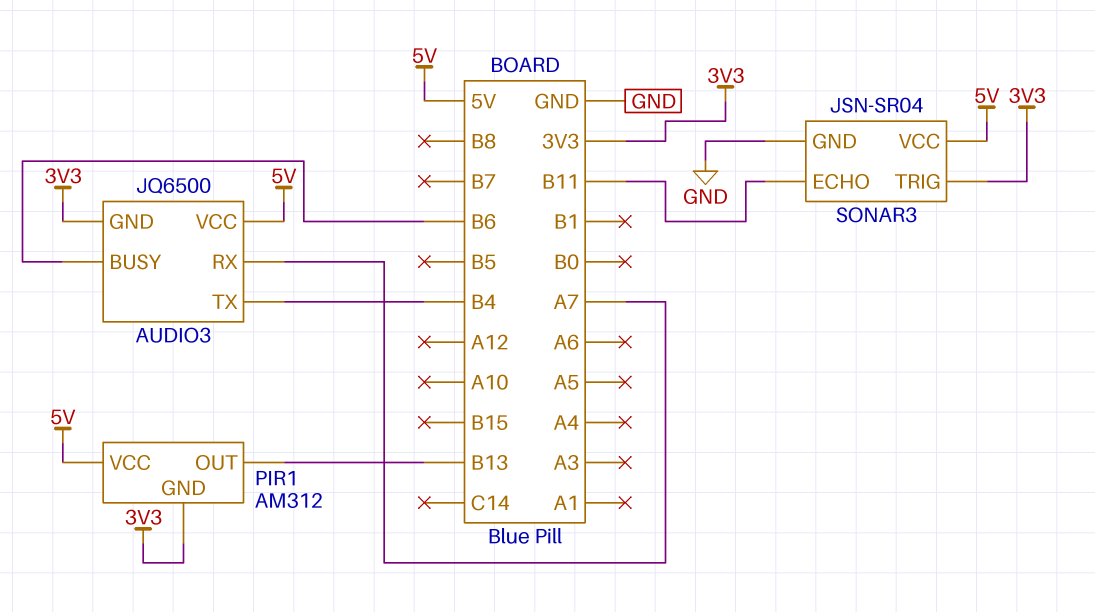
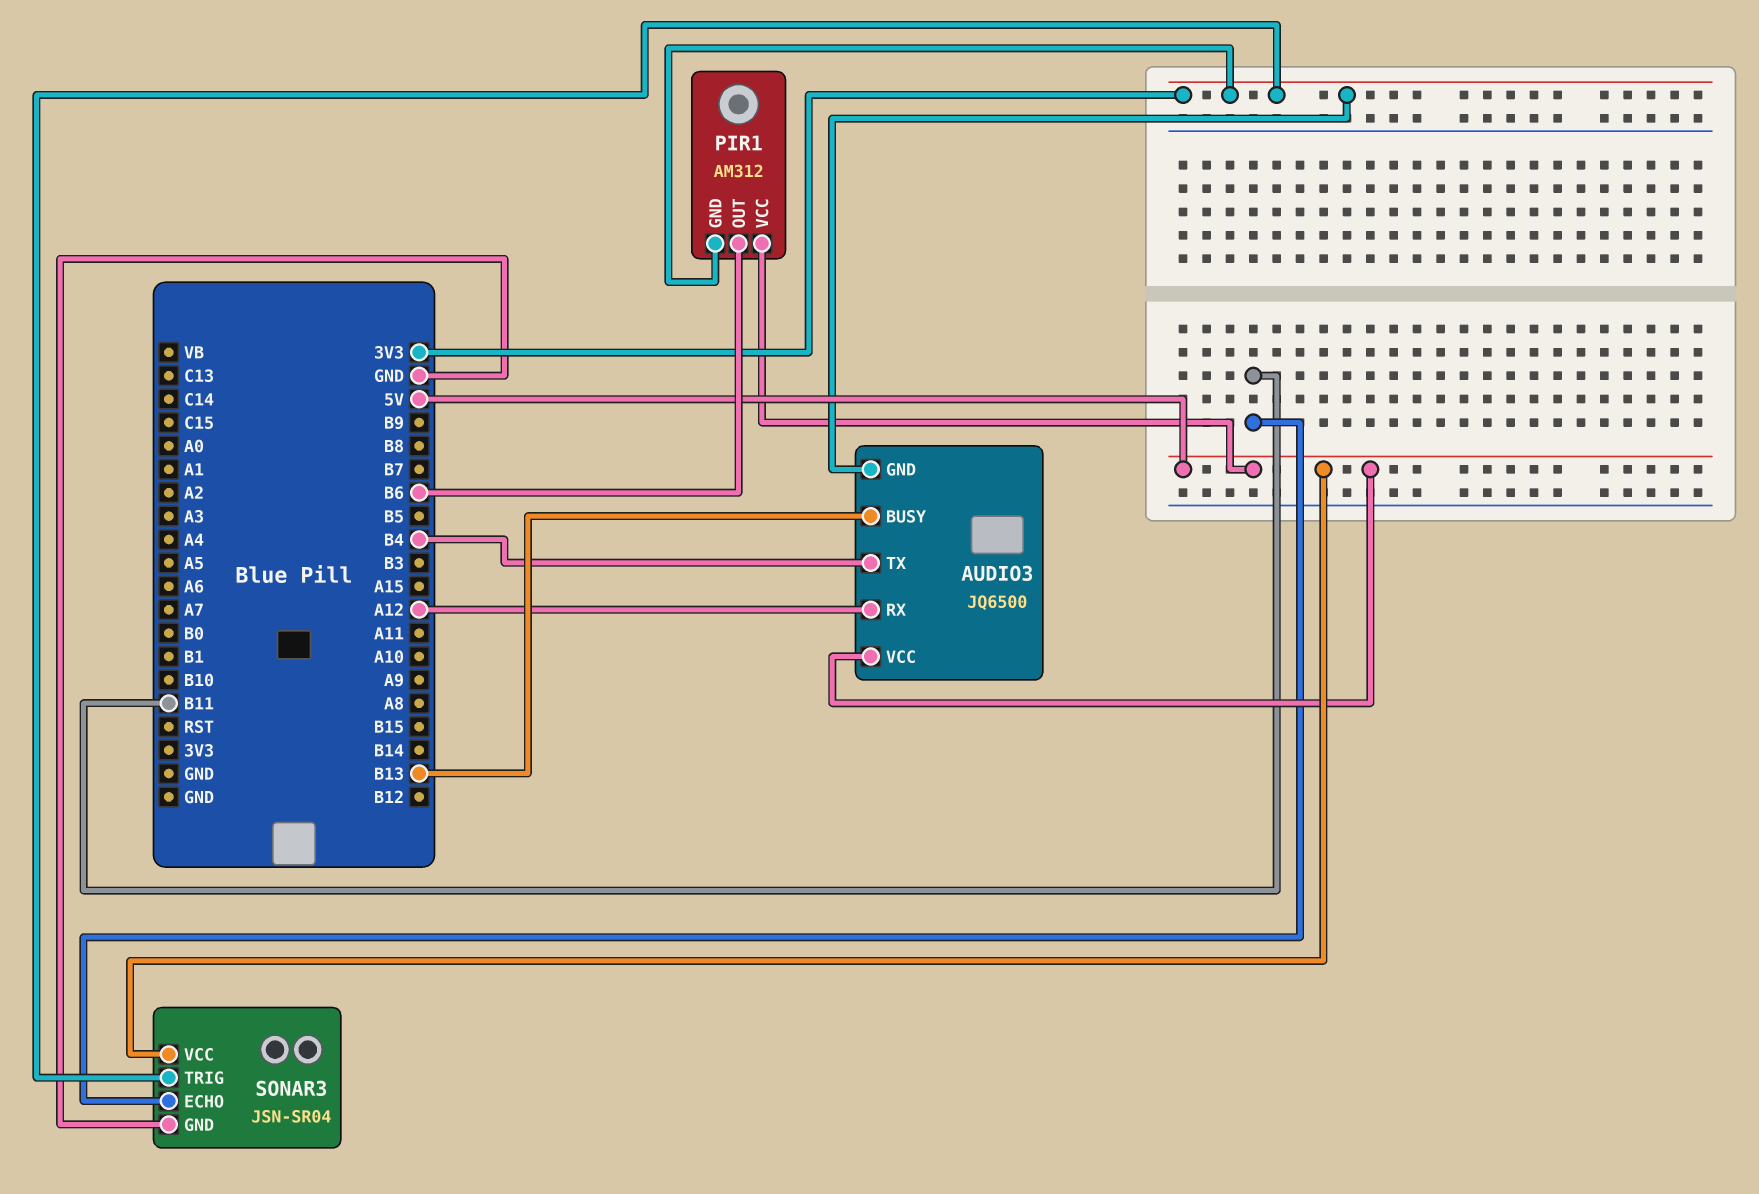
AUDIO3 pin BUSY: B6 -> B13
AUDIO3 pin RX: A7 -> A12
PIR1 pin OUT: B13 -> B6

